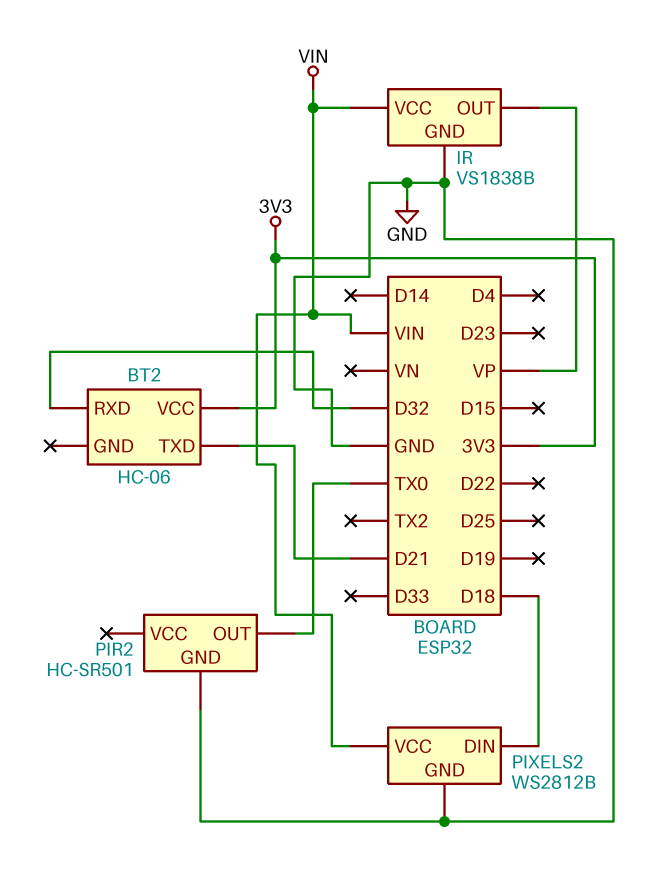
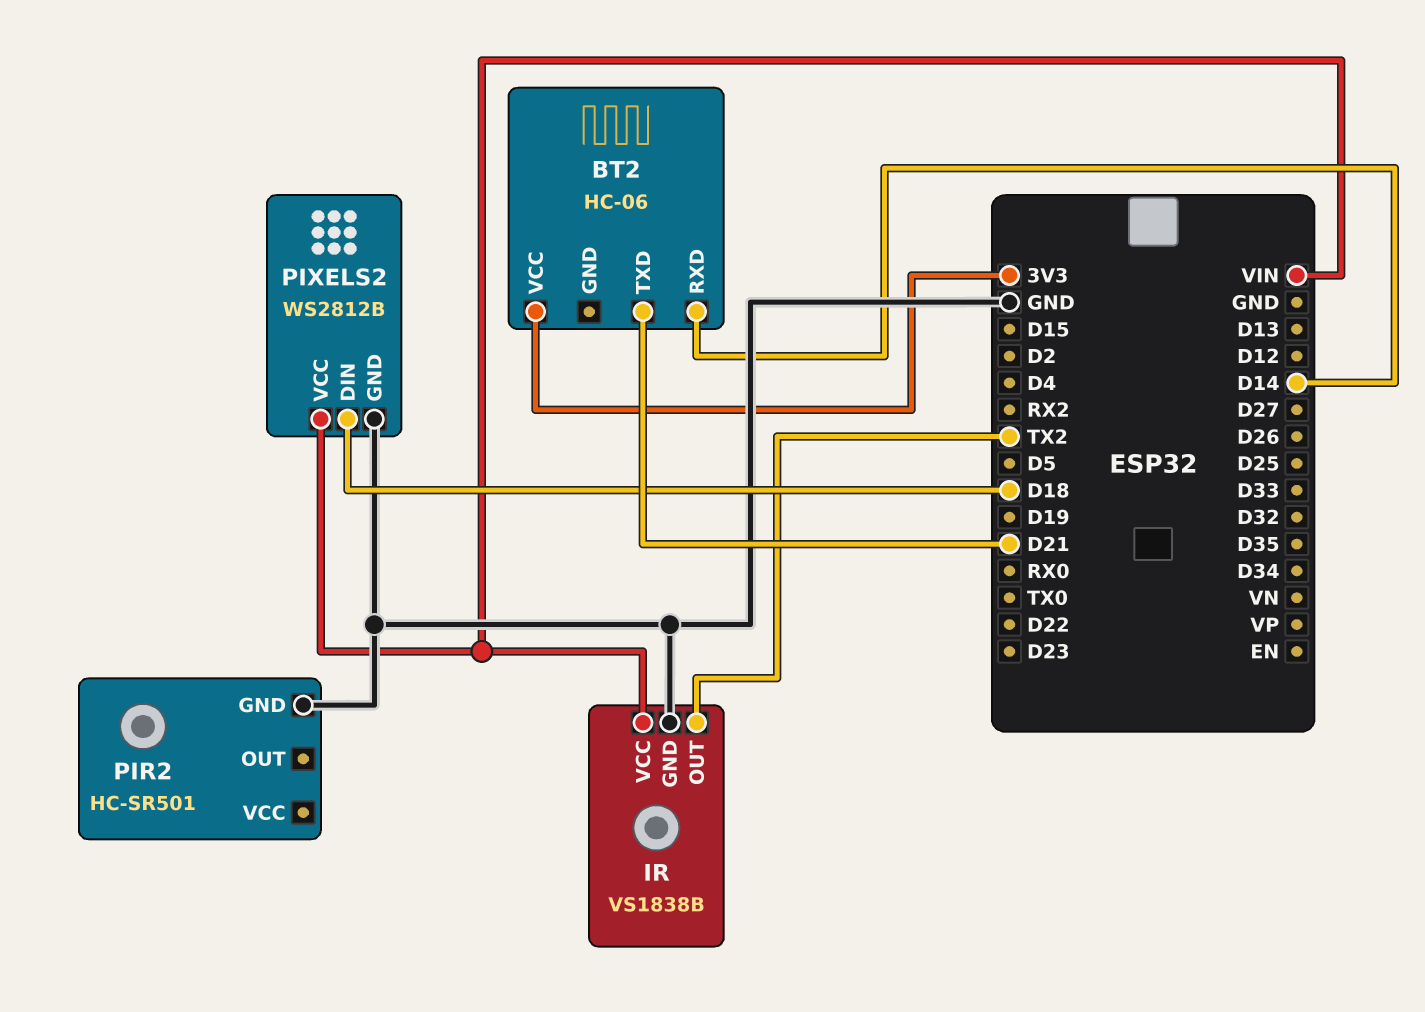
BT2 pin RXD: D32 -> D14
IR pin OUT: VP -> TX2
PIR2 pin OUT: TX0 -> none

